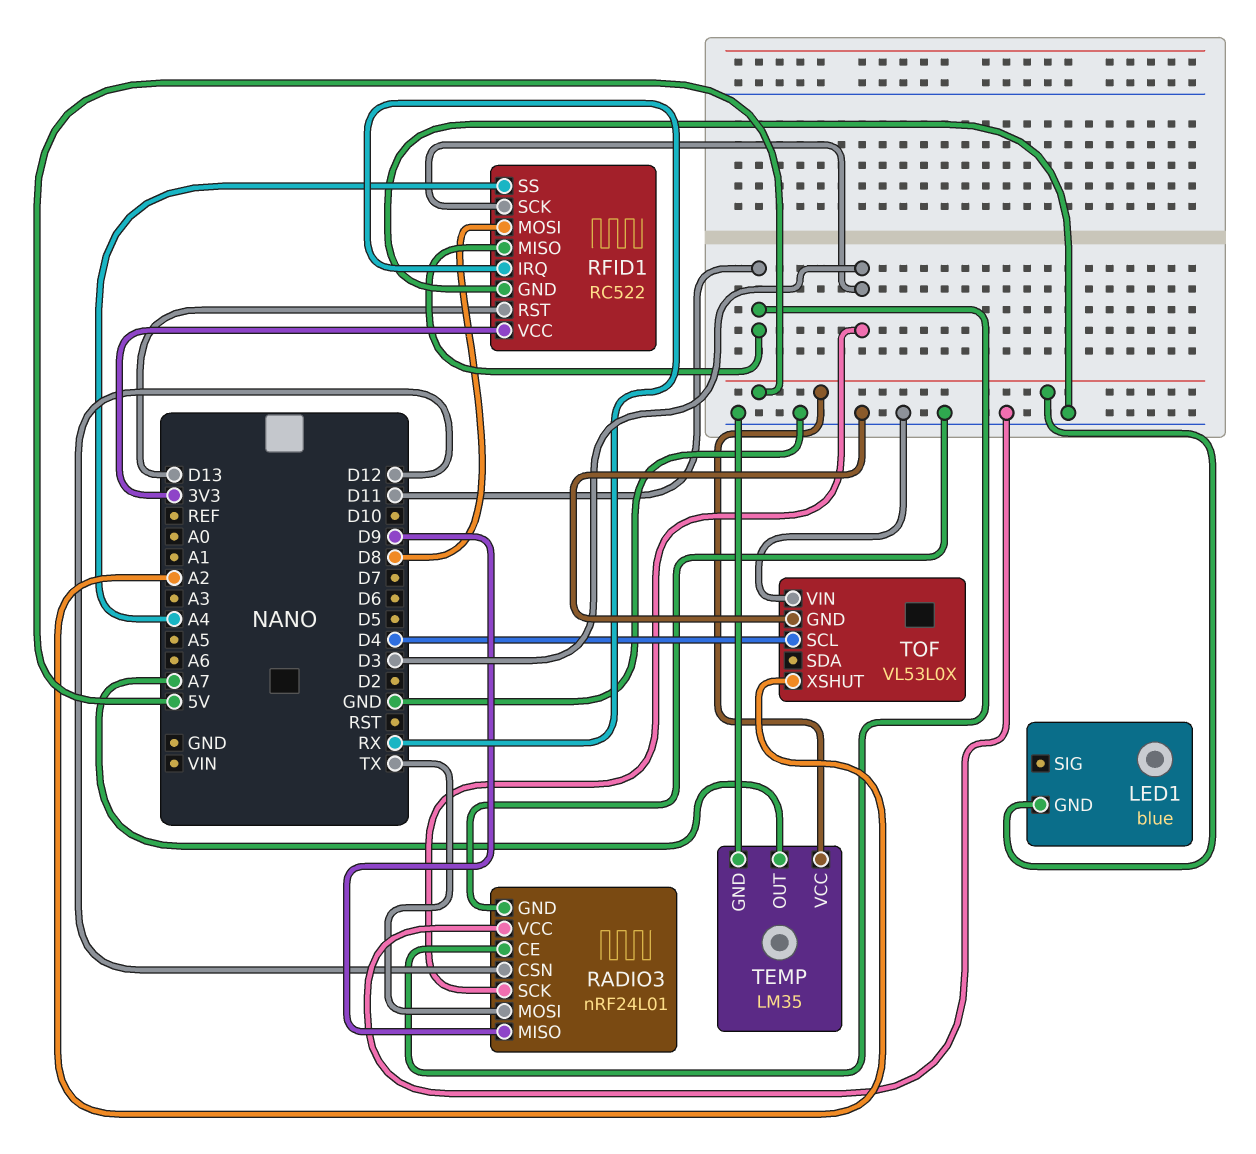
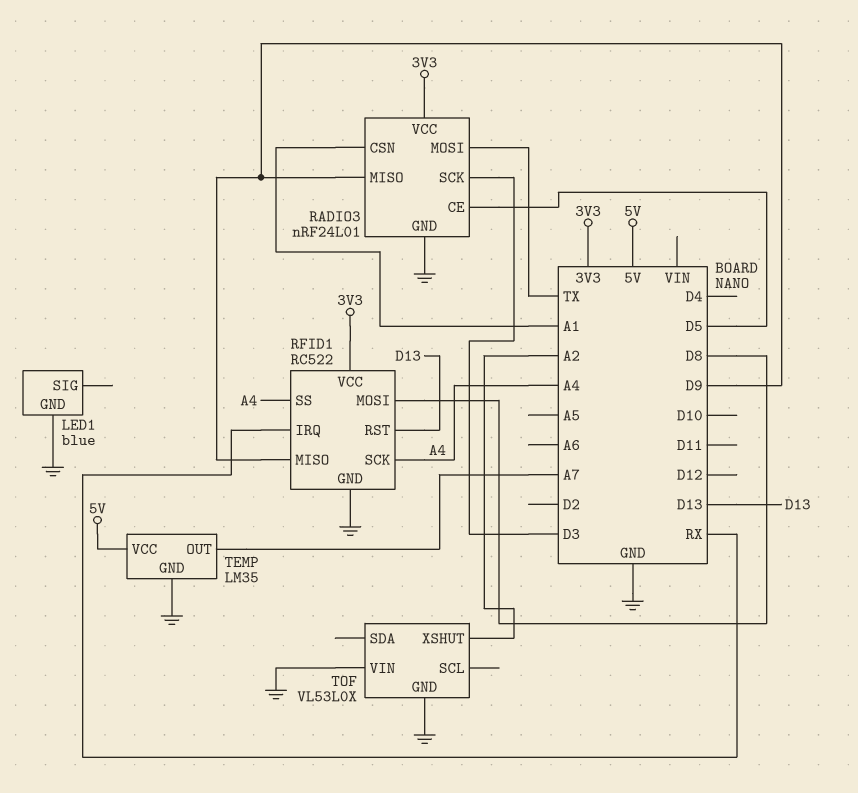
LED1 pin GND: 5V -> GND
RADIO3 pin CE: D11 -> D5
RADIO3 pin CSN: D12 -> A1
RADIO3 pin VCC: GND -> 3V3
RFID1 pin MISO: D11 -> D9
RFID1 pin SCK: D3 -> A4
TOF pin SCL: D4 -> none

